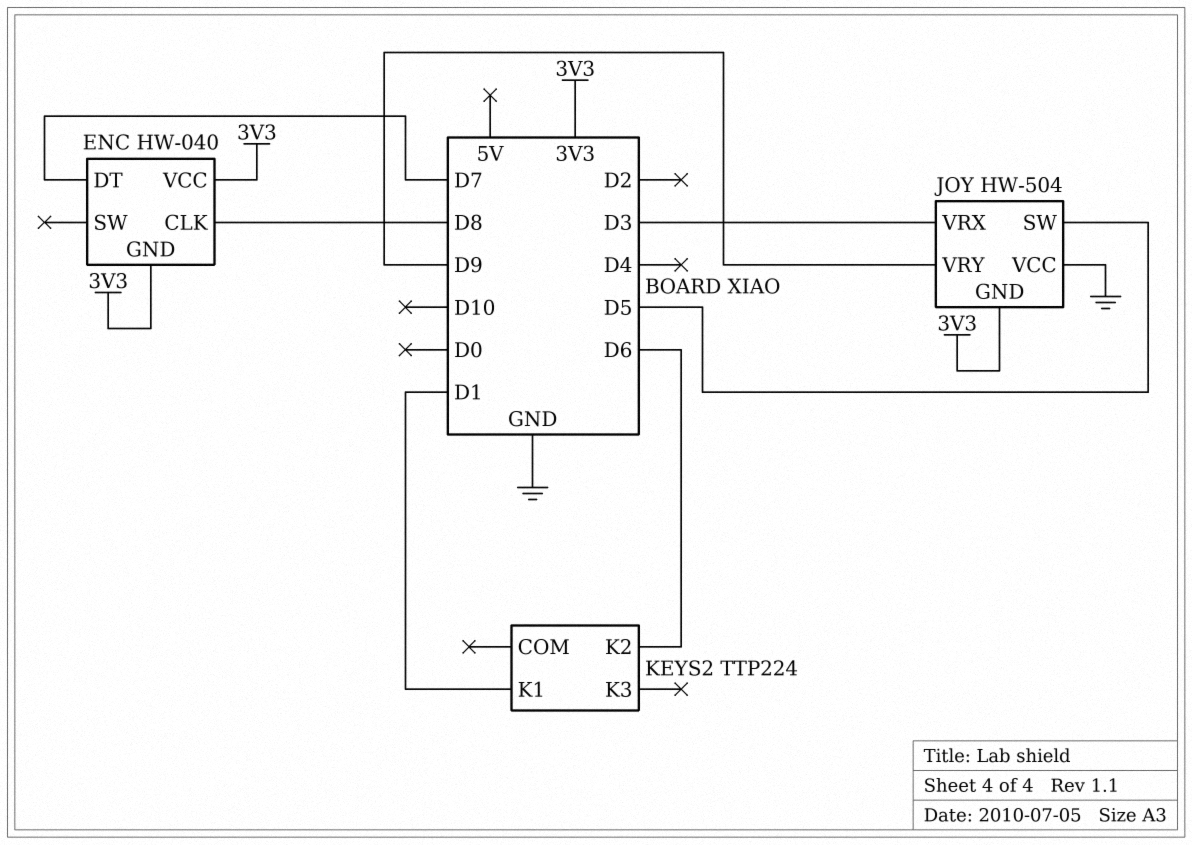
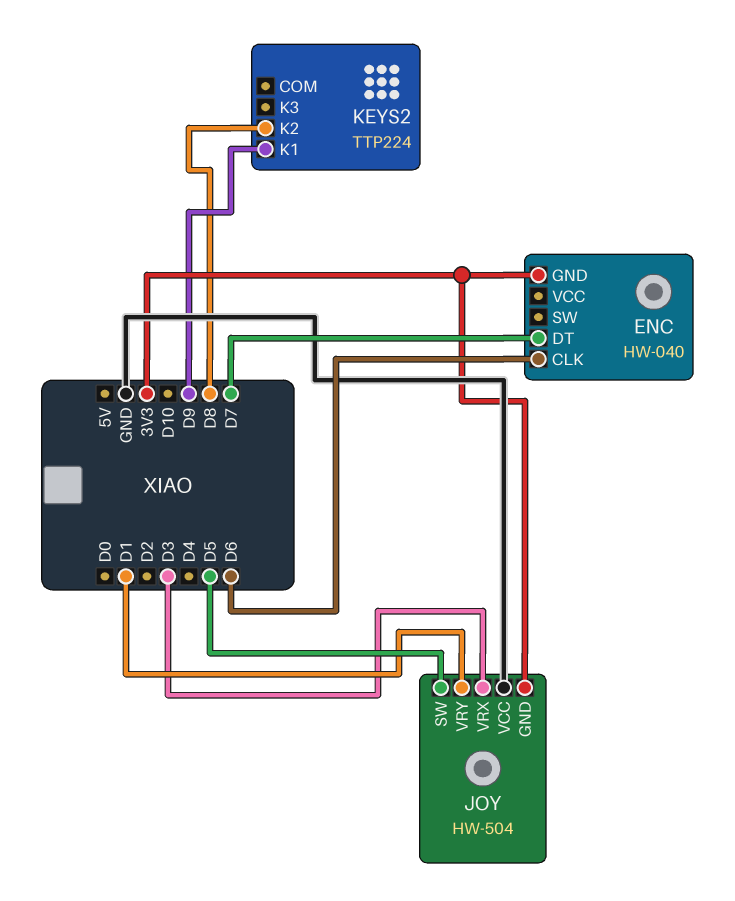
ENC pin CLK: D8 -> D6
ENC pin VCC: 3V3 -> none
JOY pin VRY: D9 -> D1
KEYS2 pin K1: D1 -> D9
KEYS2 pin K2: D6 -> D8

